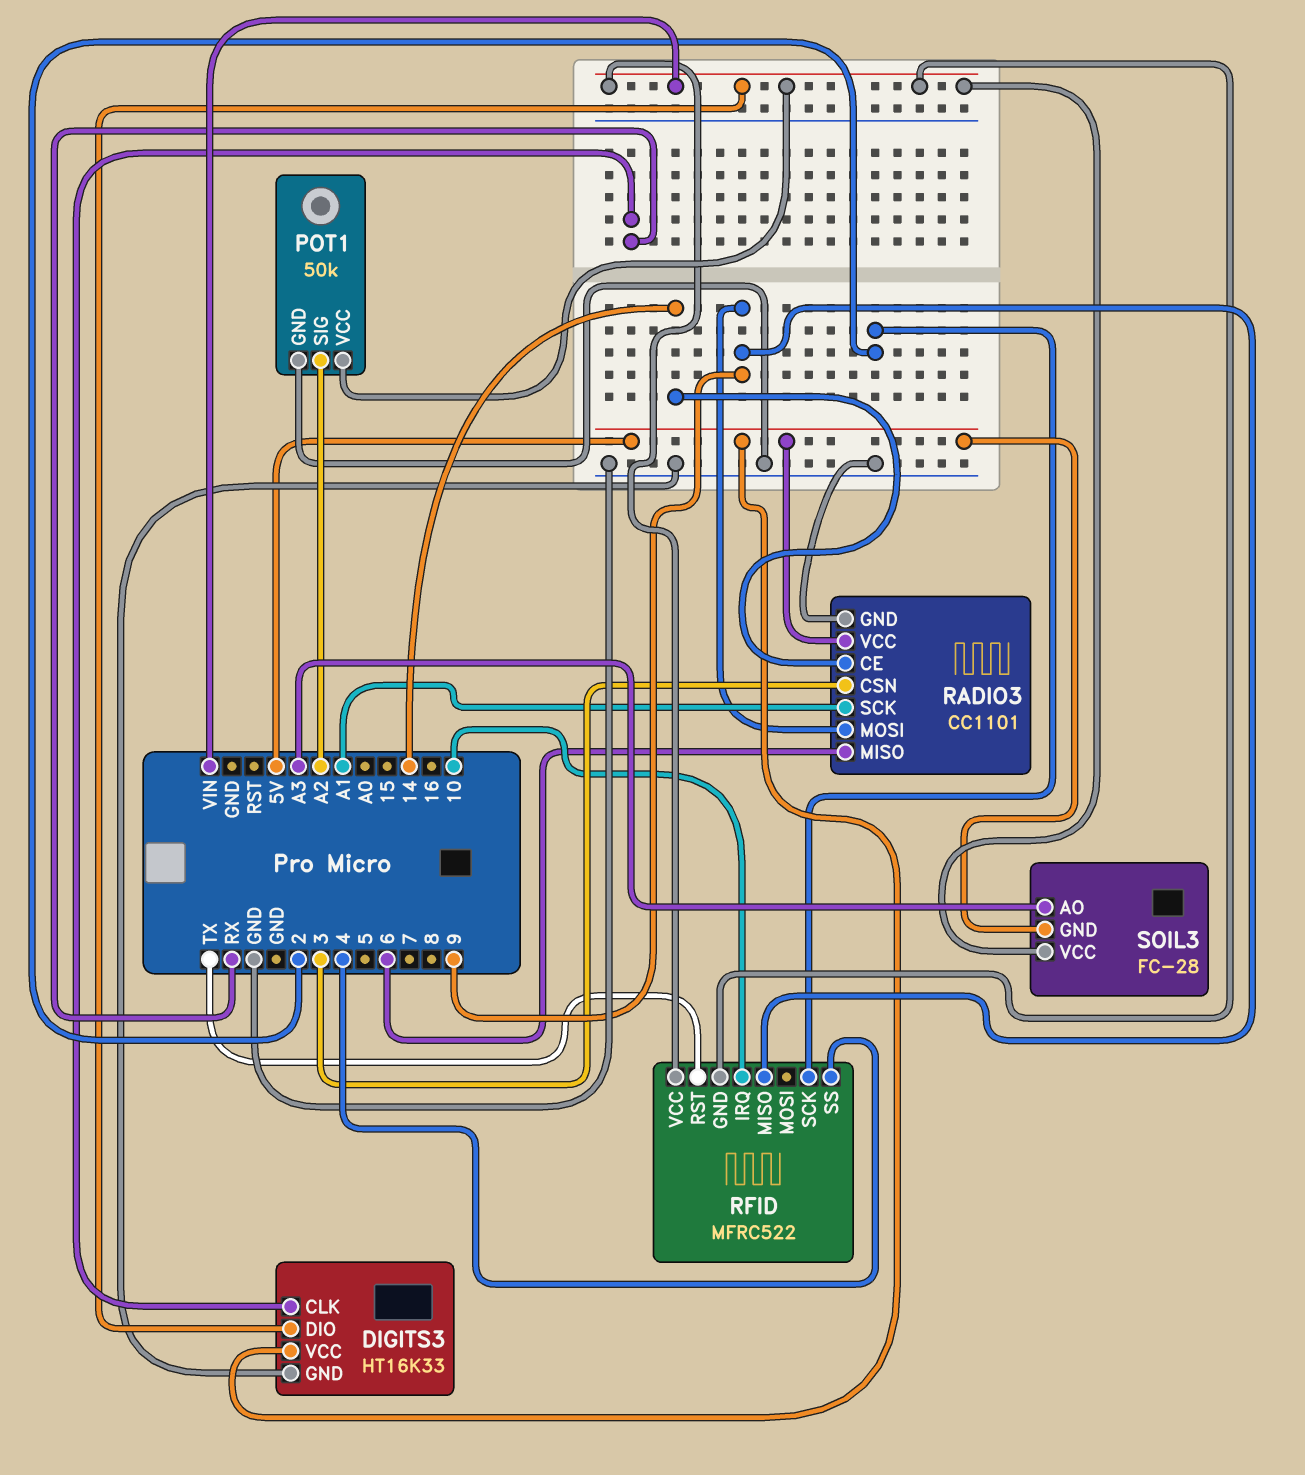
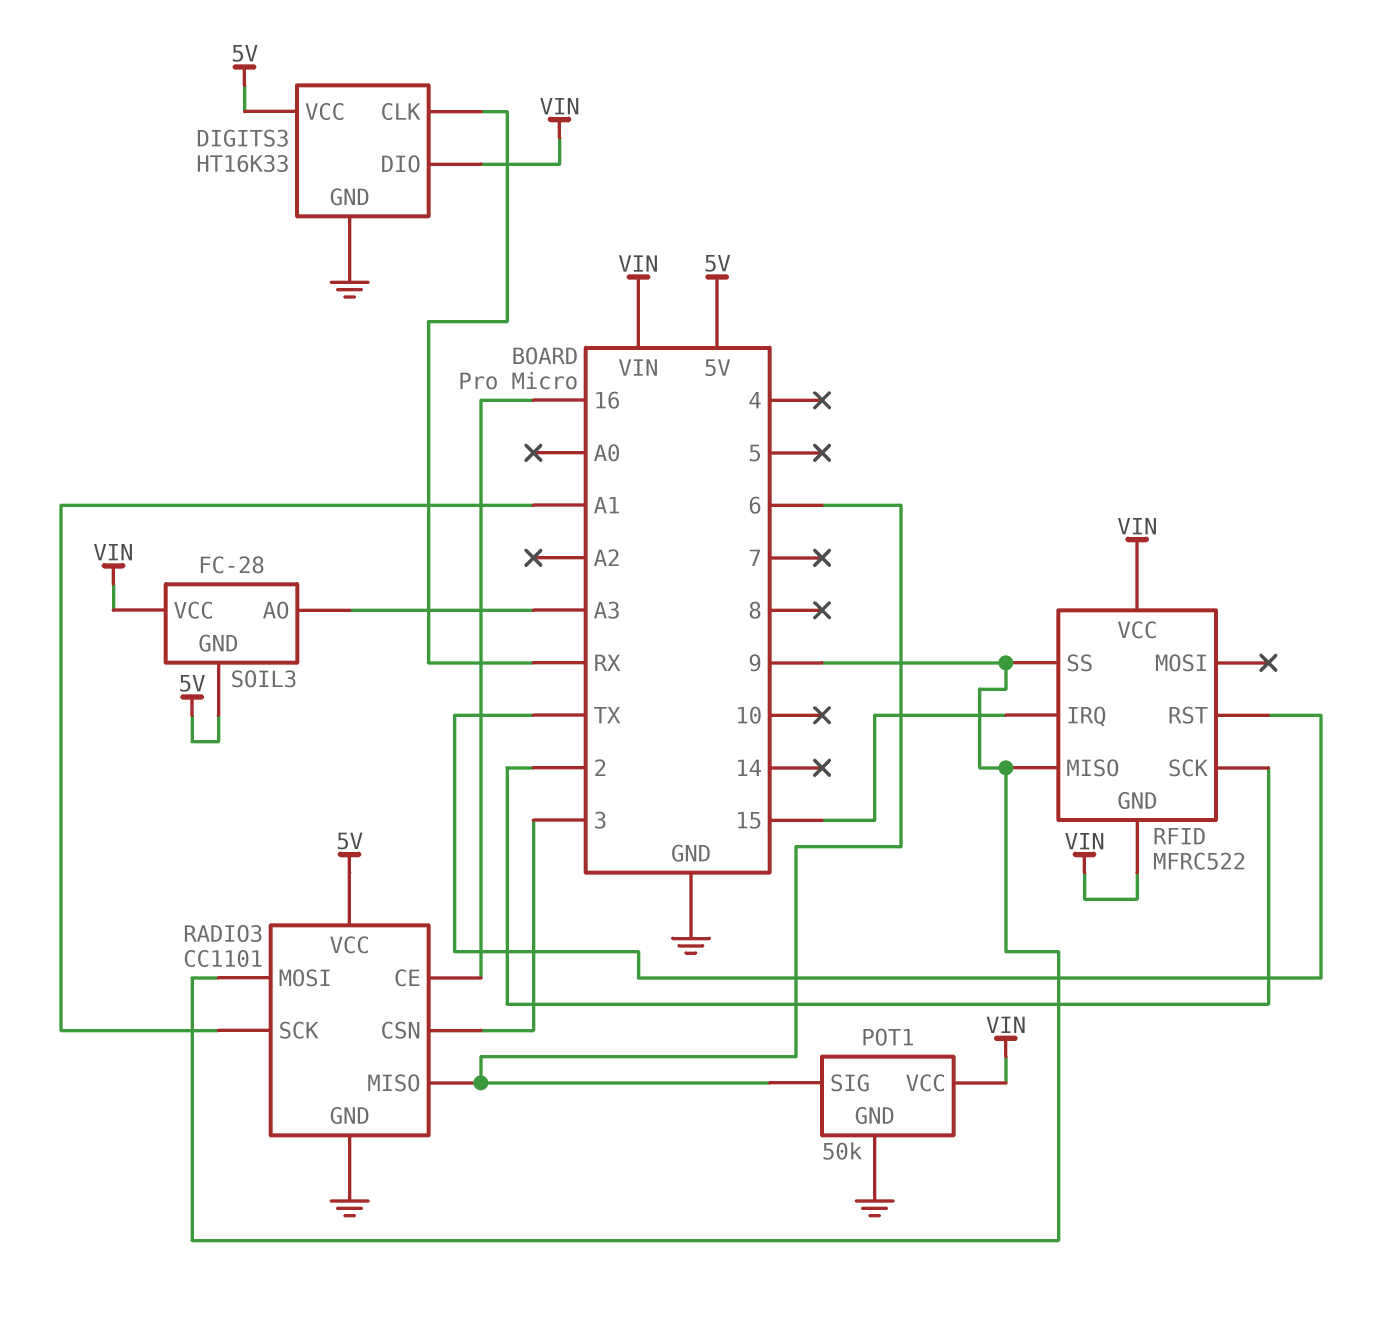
POT1 pin SIG: A2 -> 6
RADIO3 pin CE: 14 -> 16
RFID pin IRQ: 10 -> 15
RFID pin SS: 4 -> 9

